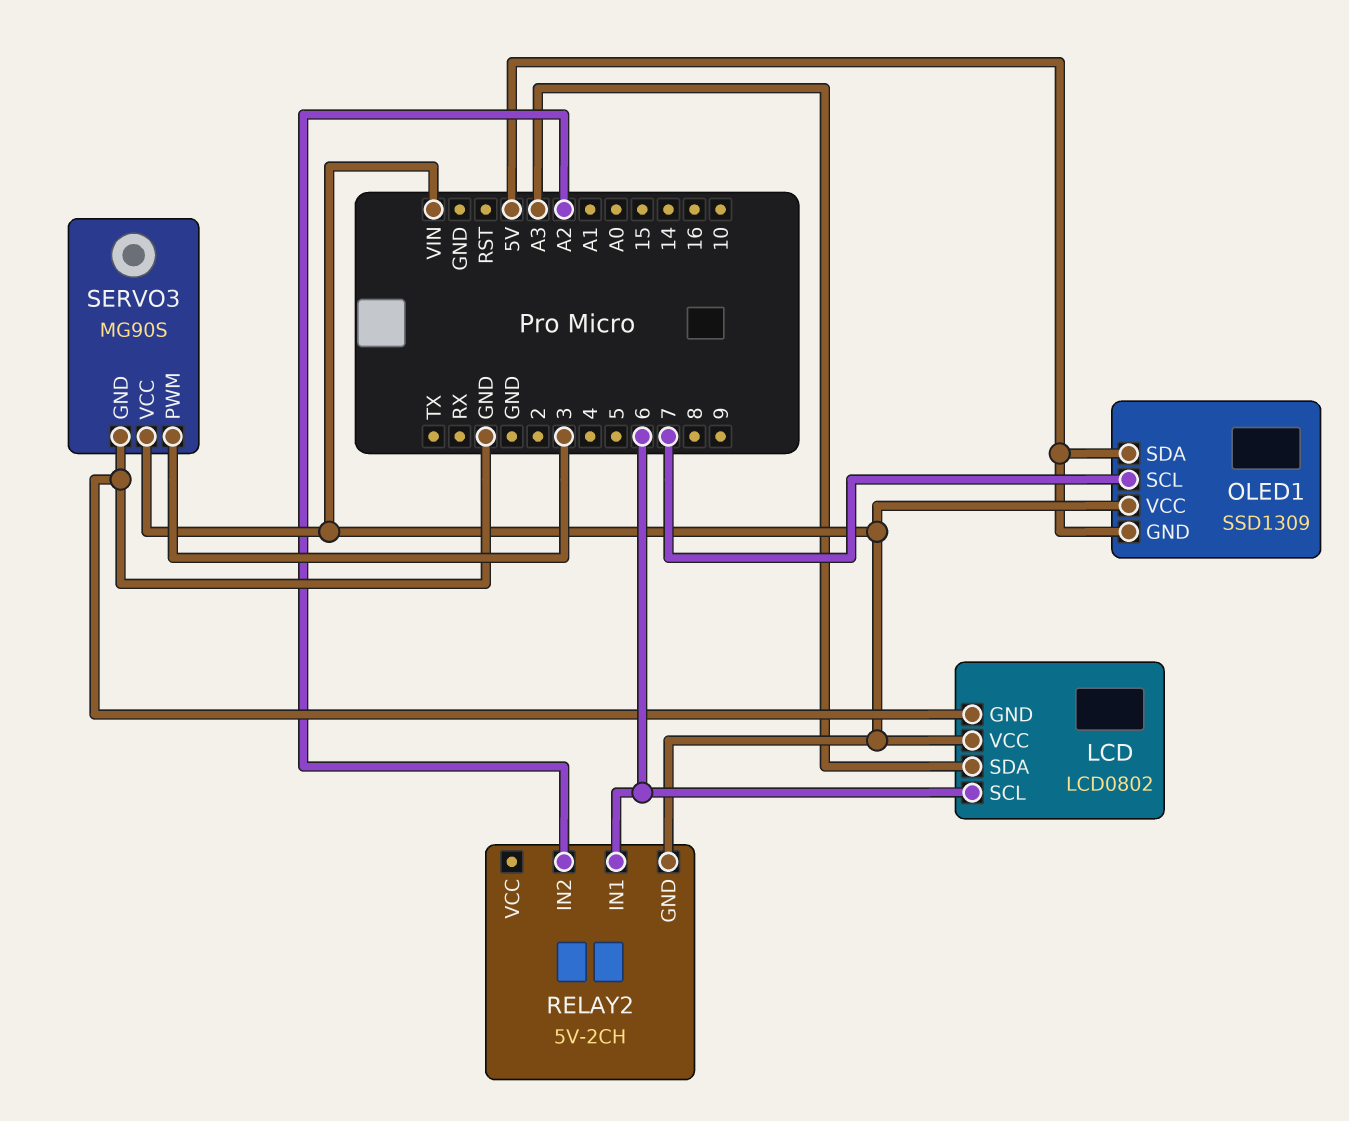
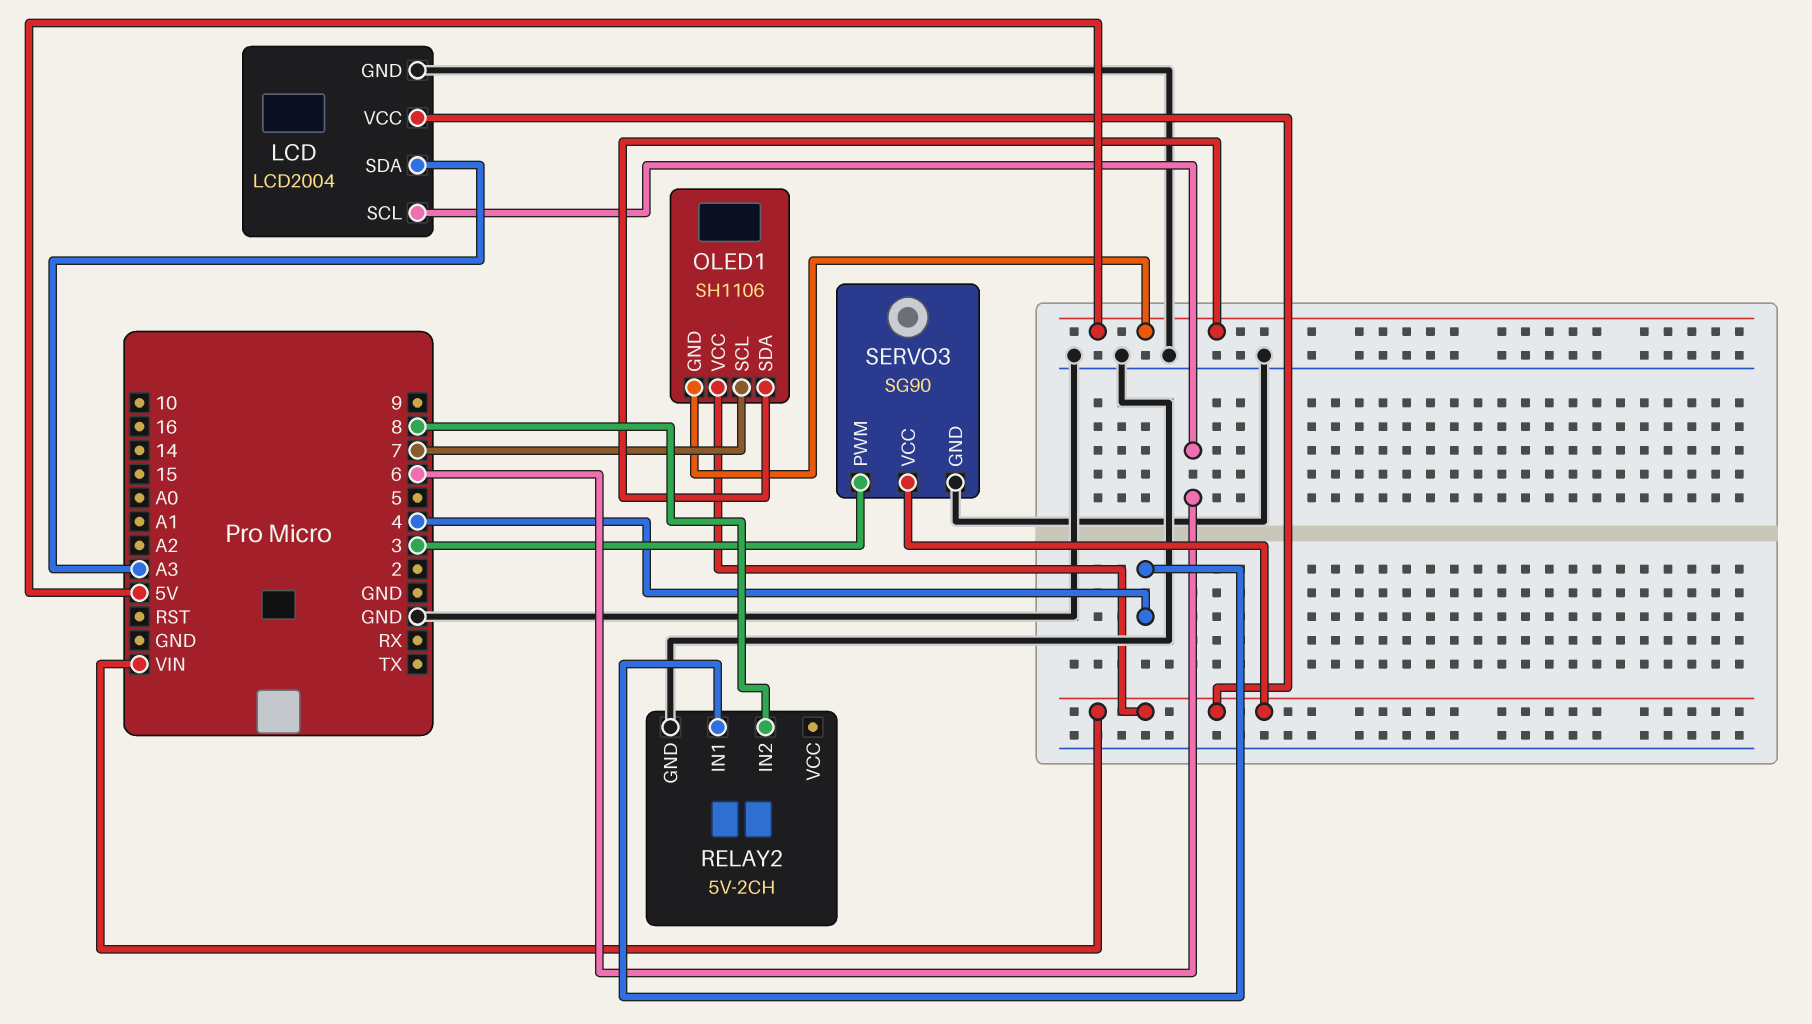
LCD: LCD0802 -> LCD2004
OLED1: SSD1309 -> SH1106
RELAY2 pin GND: VIN -> GND
RELAY2 pin IN1: 6 -> 4
RELAY2 pin IN2: A2 -> 8
SERVO3: MG90S -> SG90

